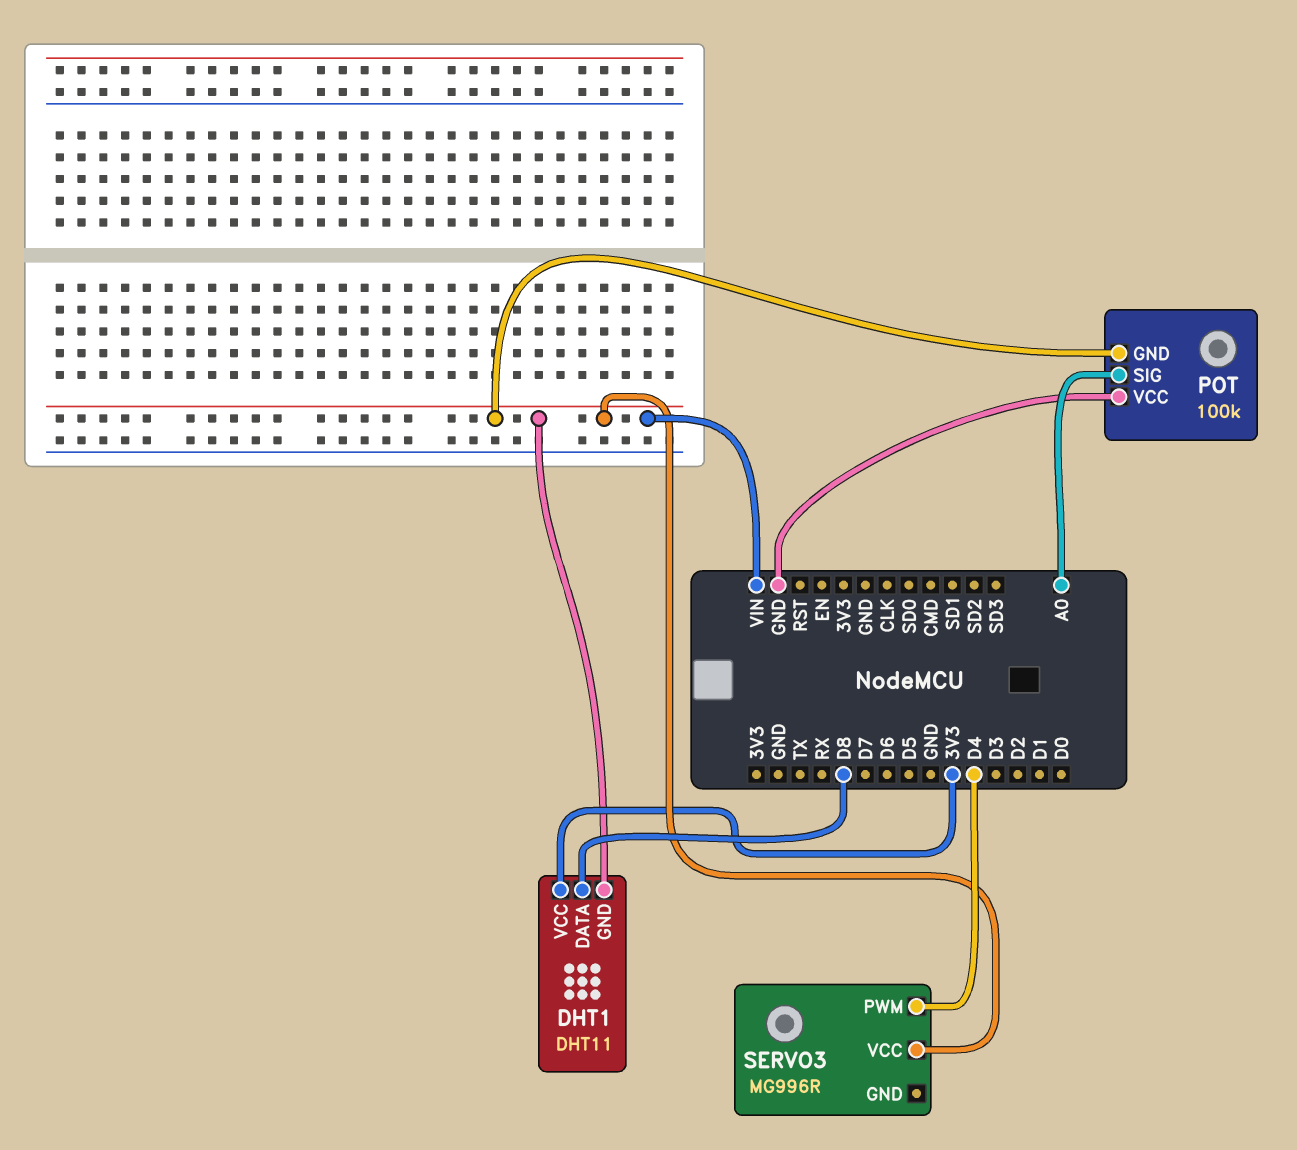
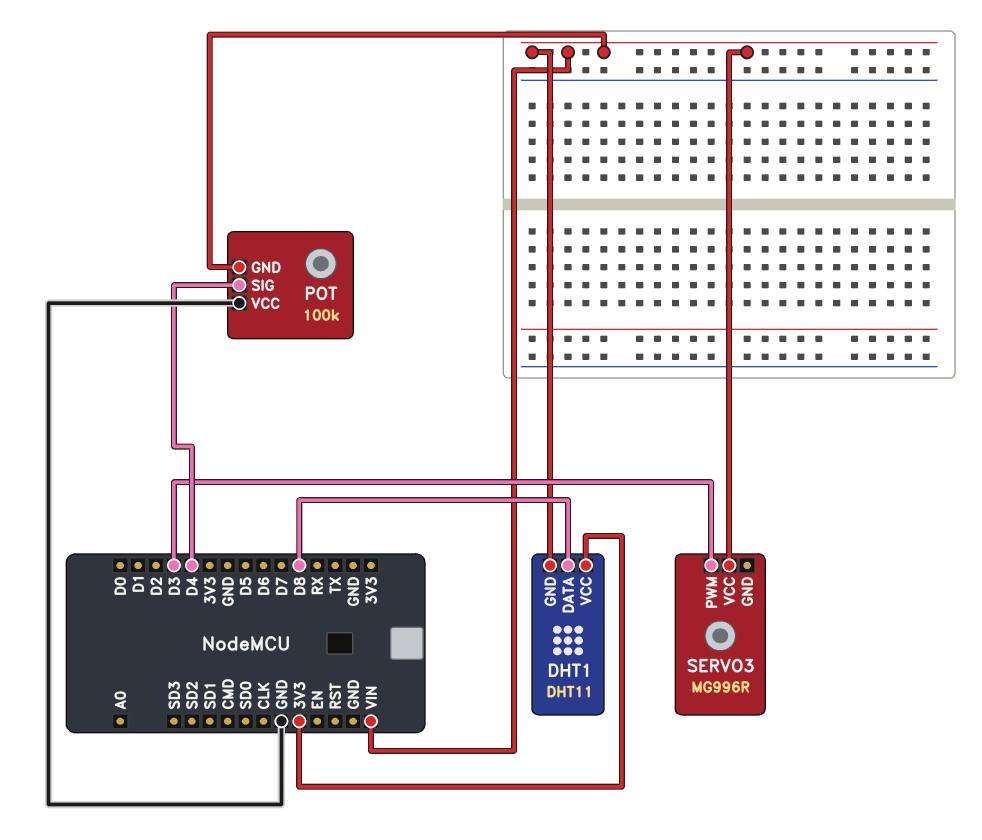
POT pin SIG: A0 -> D4
SERVO3 pin PWM: D4 -> D3

